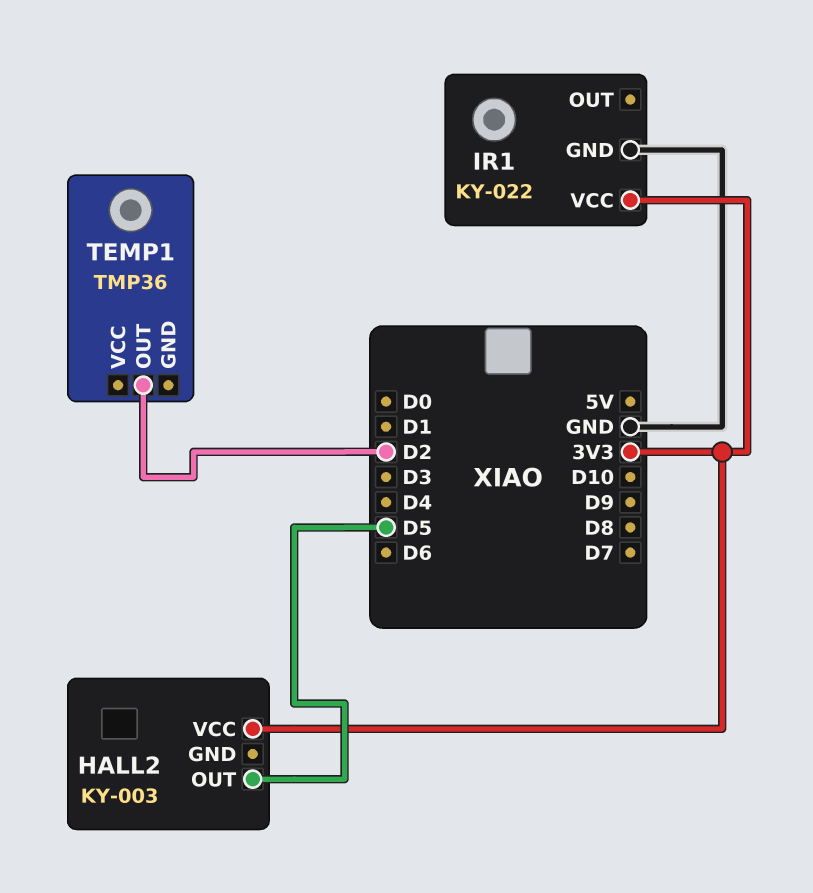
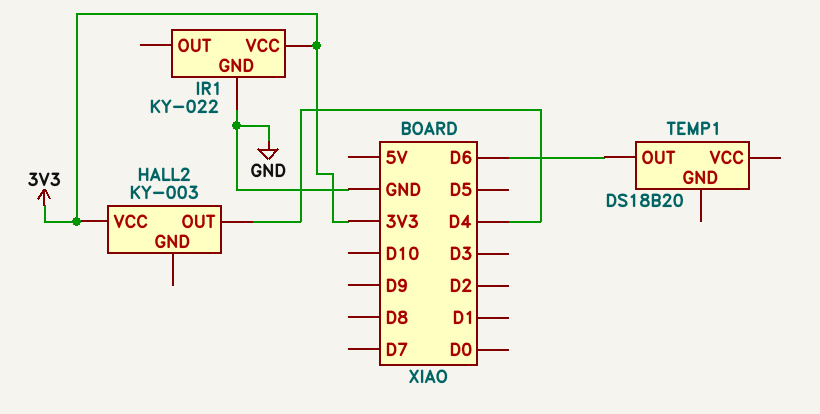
HALL2 pin OUT: D5 -> D4
TEMP1: TMP36 -> DS18B20
TEMP1 pin OUT: D2 -> D6

